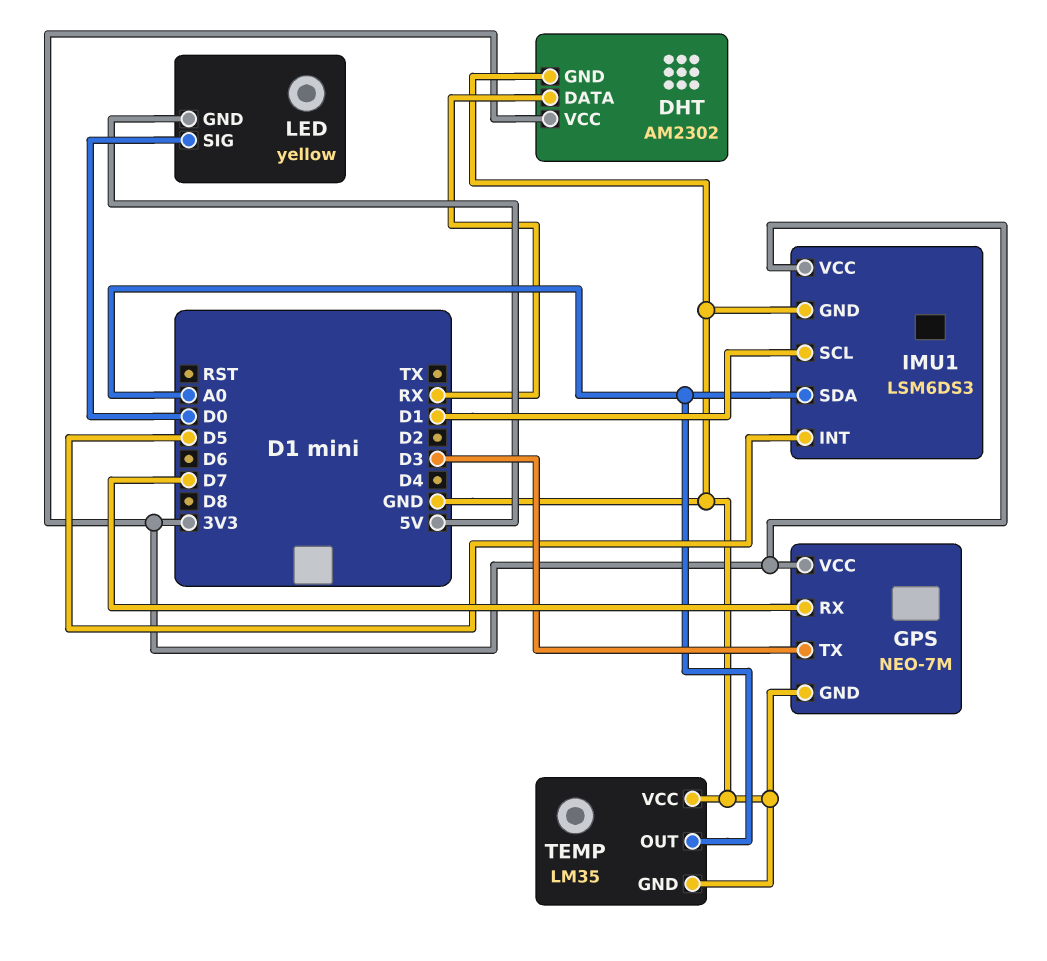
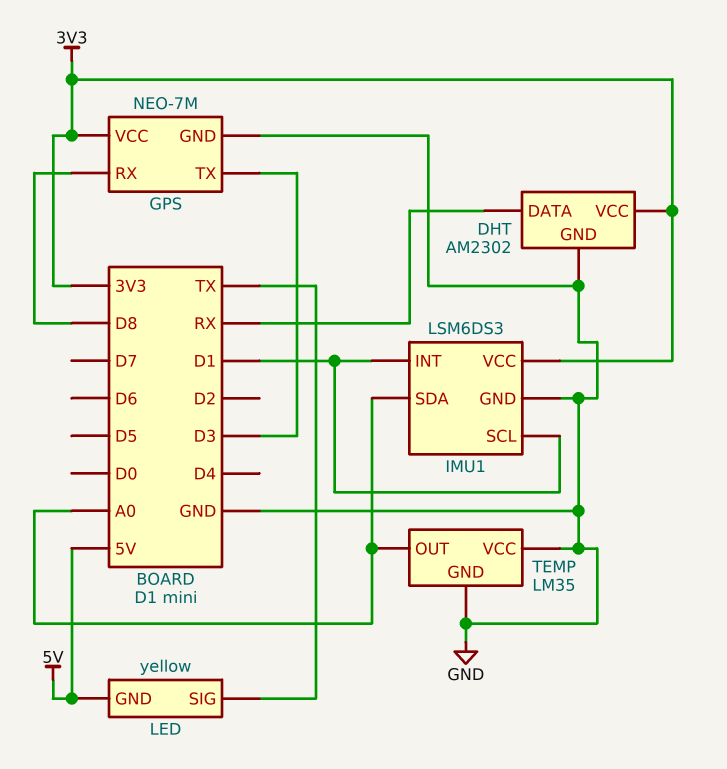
GPS pin RX: D7 -> D8
IMU1 pin INT: D5 -> D1
LED pin SIG: D0 -> TX

